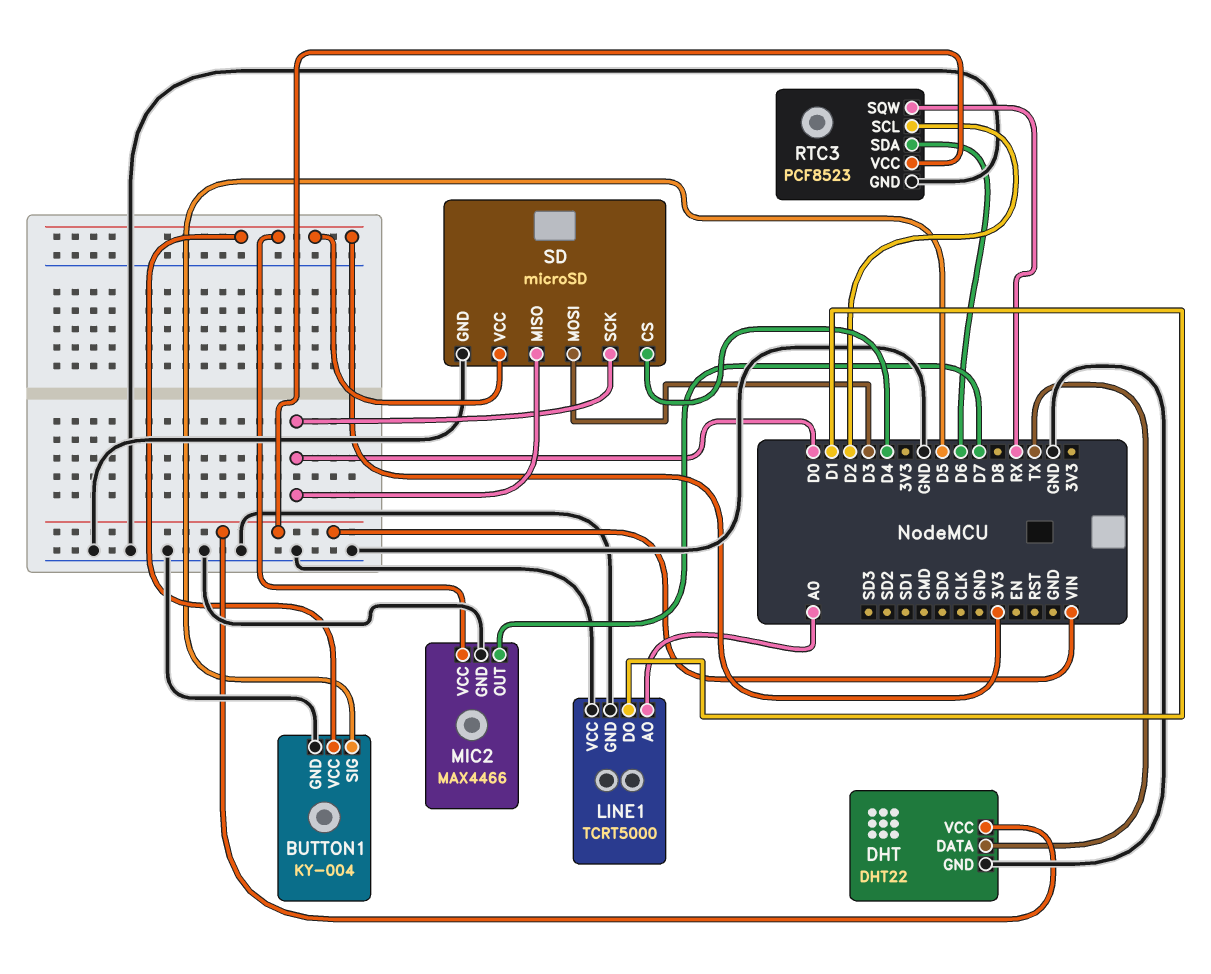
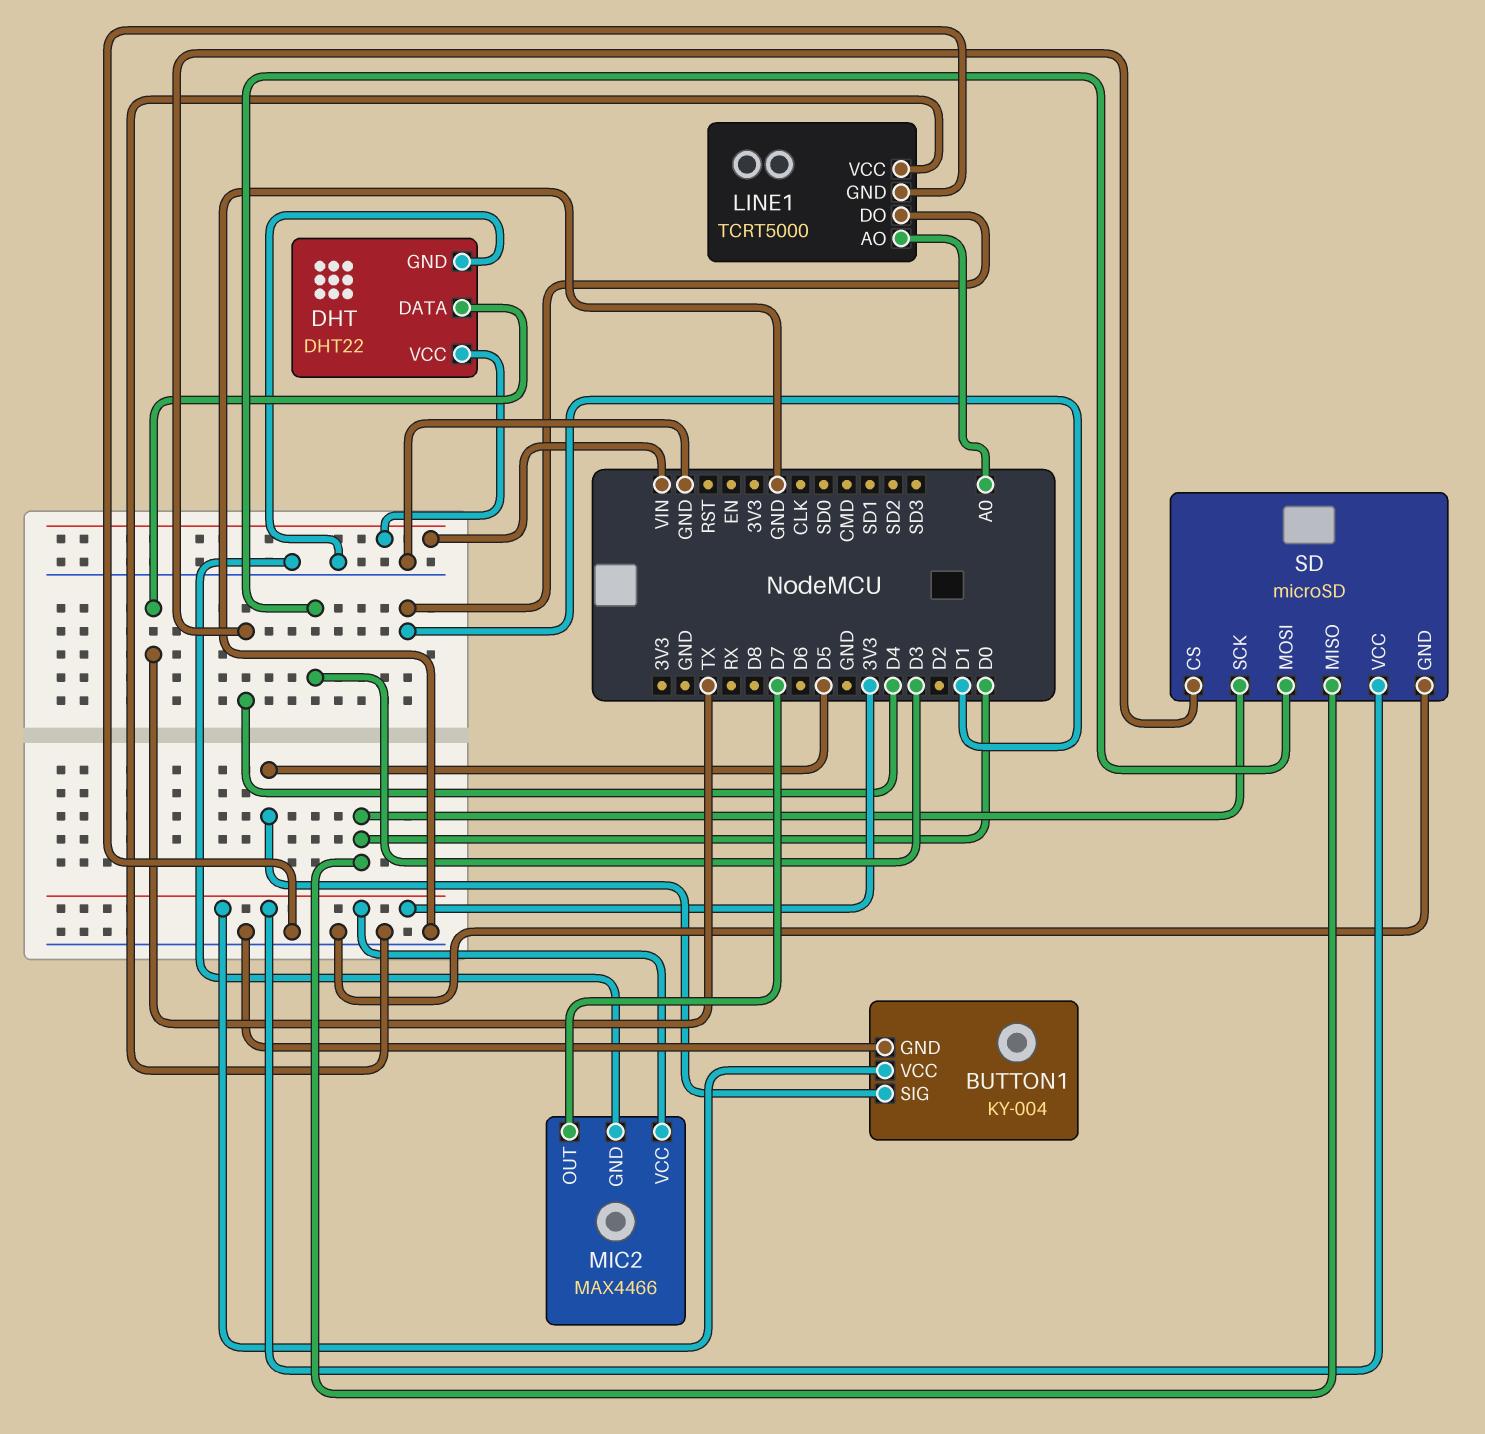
RTC3: PCF8523 -> none
RTC3 pin GND: GND -> none
RTC3 pin SCL: D2 -> none
RTC3 pin SDA: D6 -> none
RTC3 pin SQW: RX -> none
RTC3 pin VCC: VIN -> none

